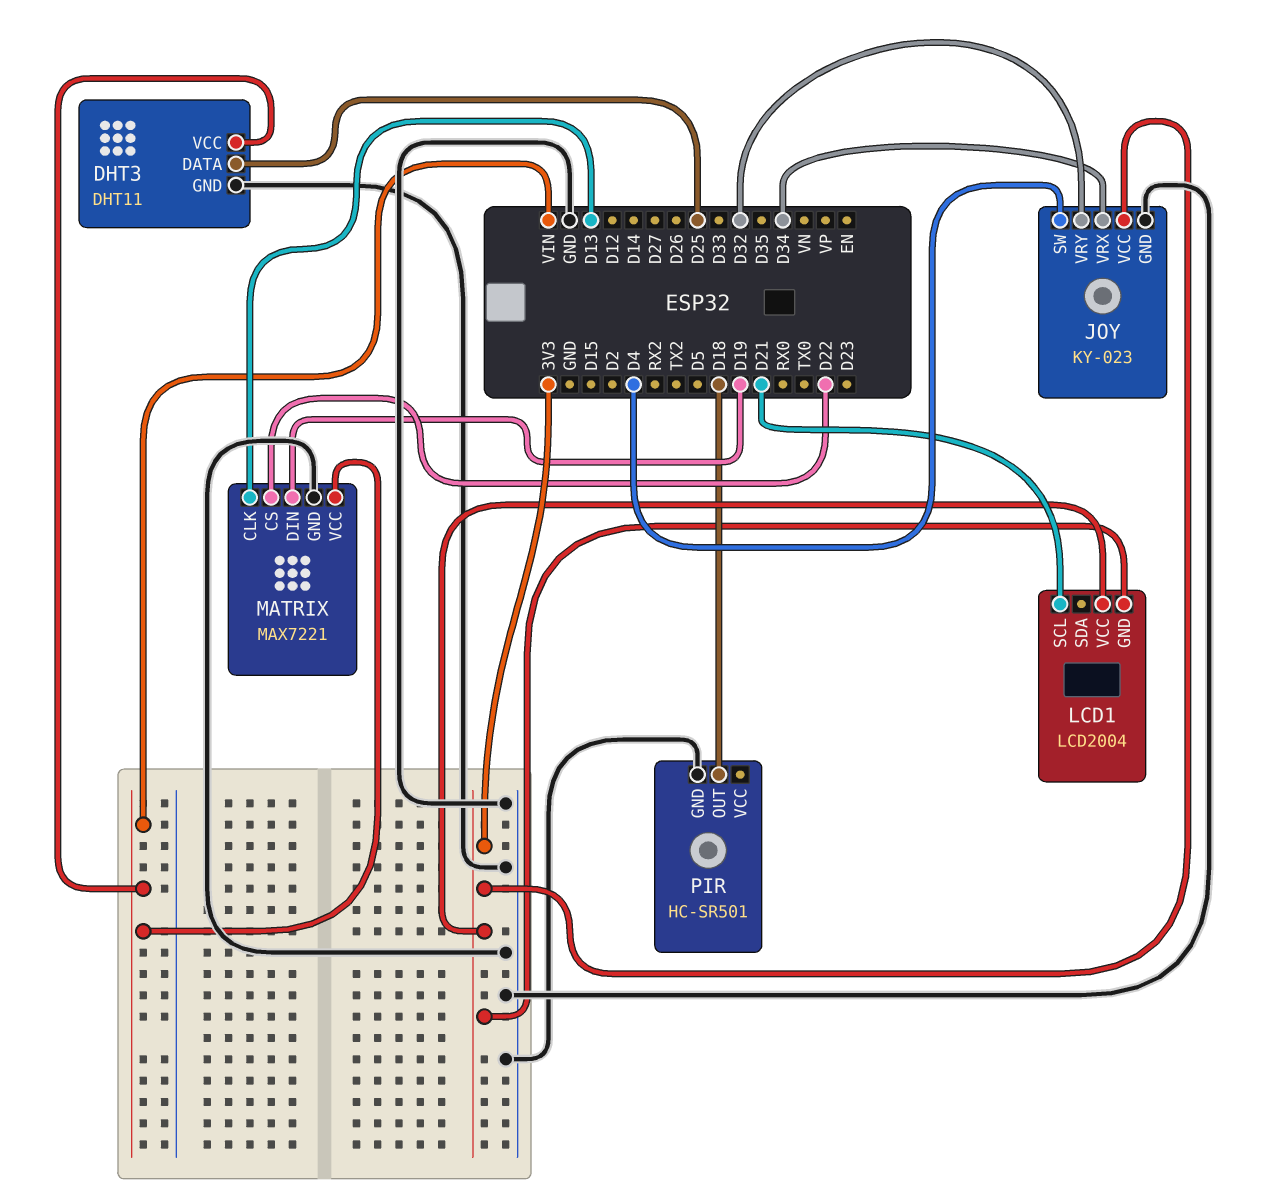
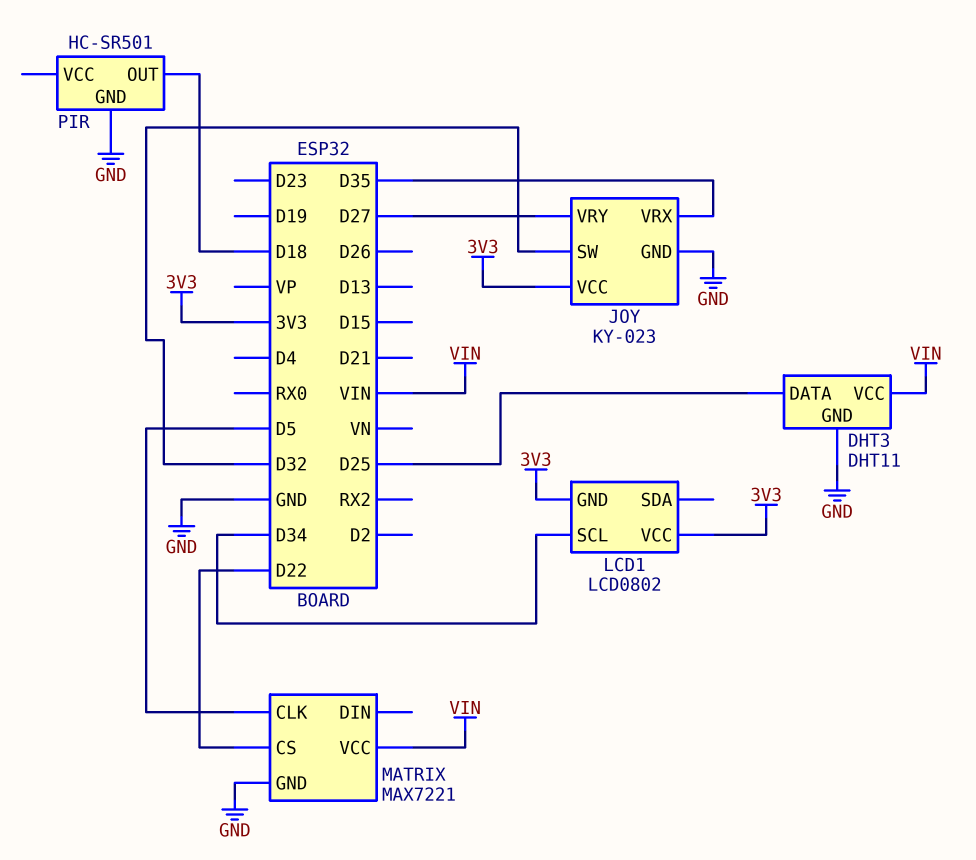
JOY pin SW: D4 -> D32
JOY pin VRX: D34 -> D35
JOY pin VRY: D32 -> D27
LCD1: LCD2004 -> LCD0802
LCD1 pin SCL: D21 -> D34
MATRIX pin CLK: D13 -> D5
MATRIX pin DIN: D19 -> none

